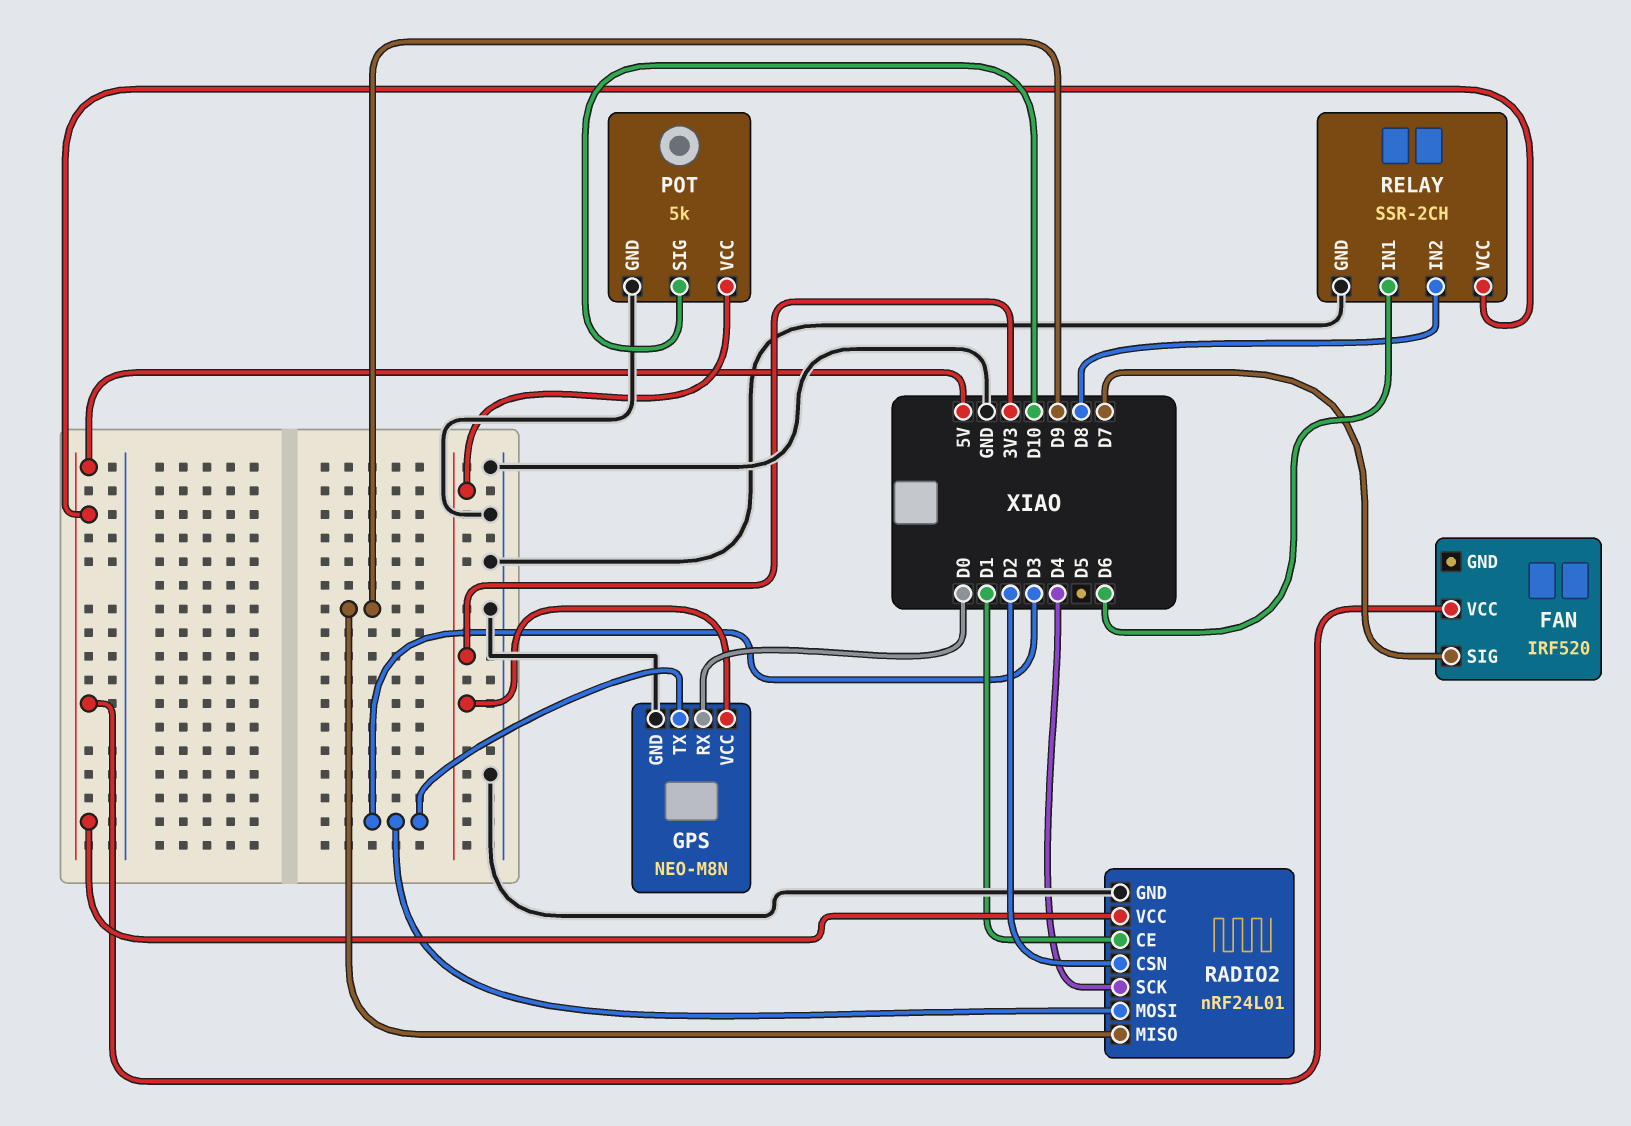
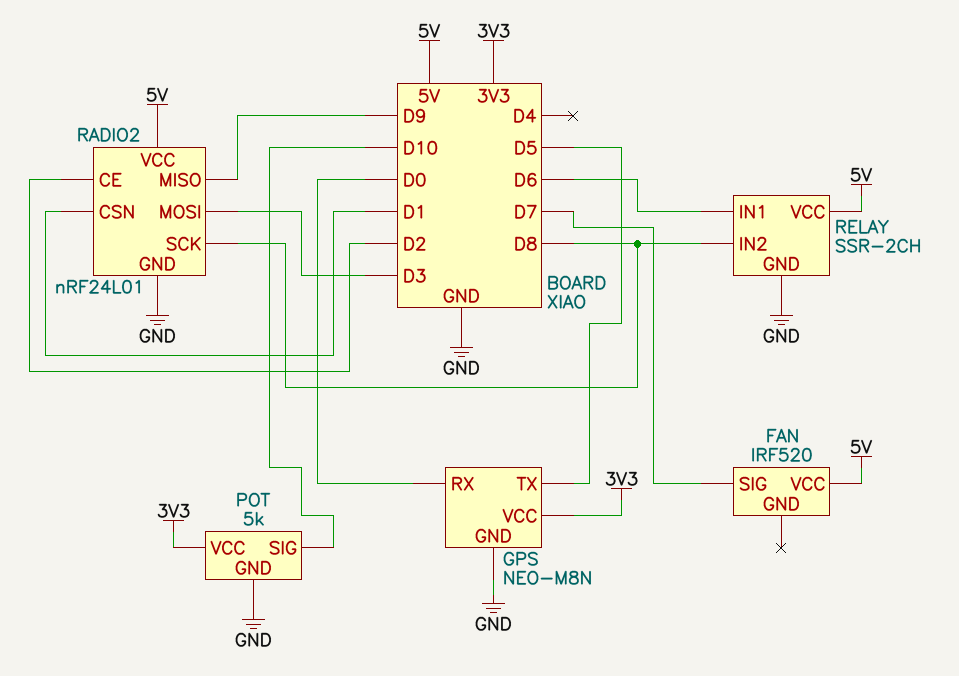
GPS pin TX: D3 -> D5
RADIO2 pin CE: D1 -> D2
RADIO2 pin CSN: D2 -> D1
RADIO2 pin SCK: D4 -> D8

